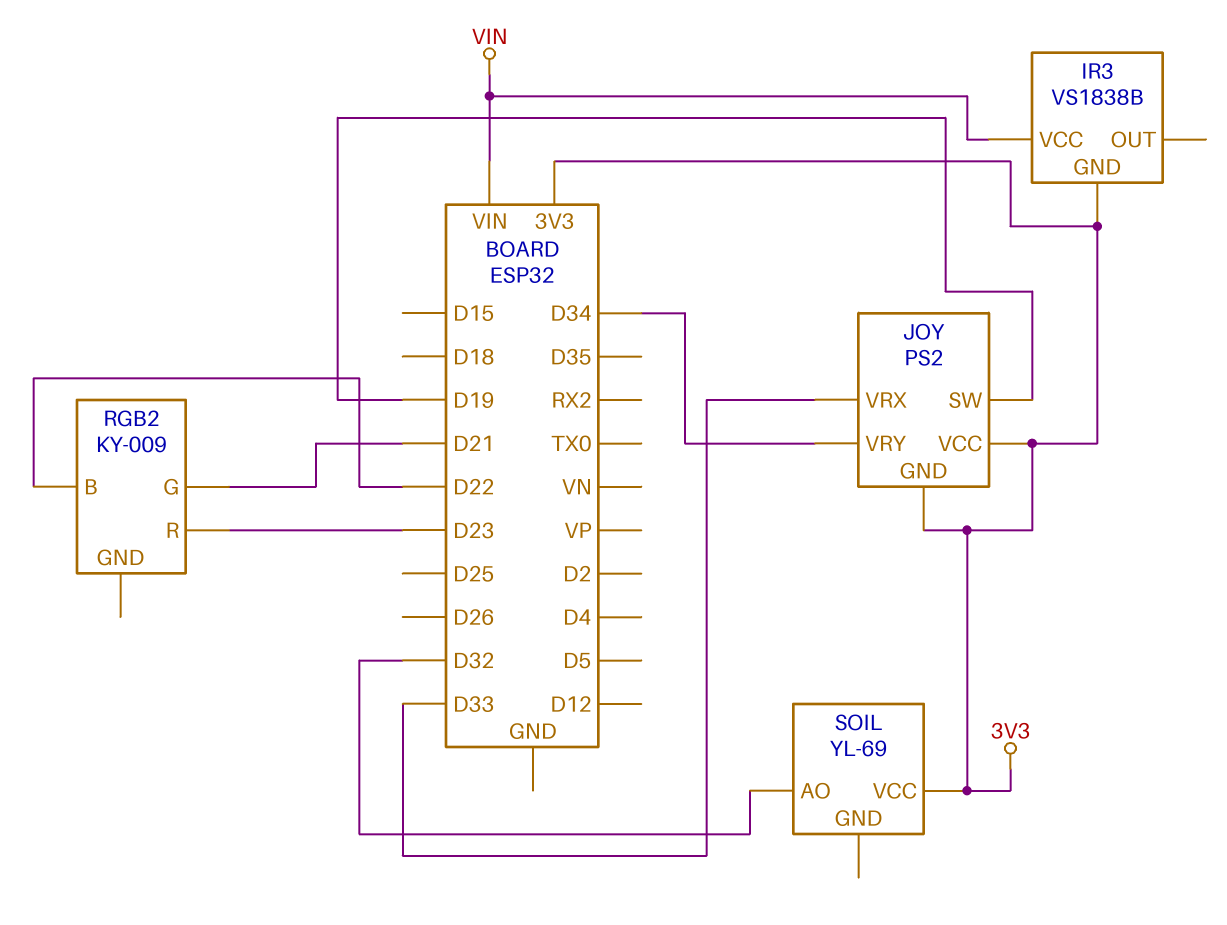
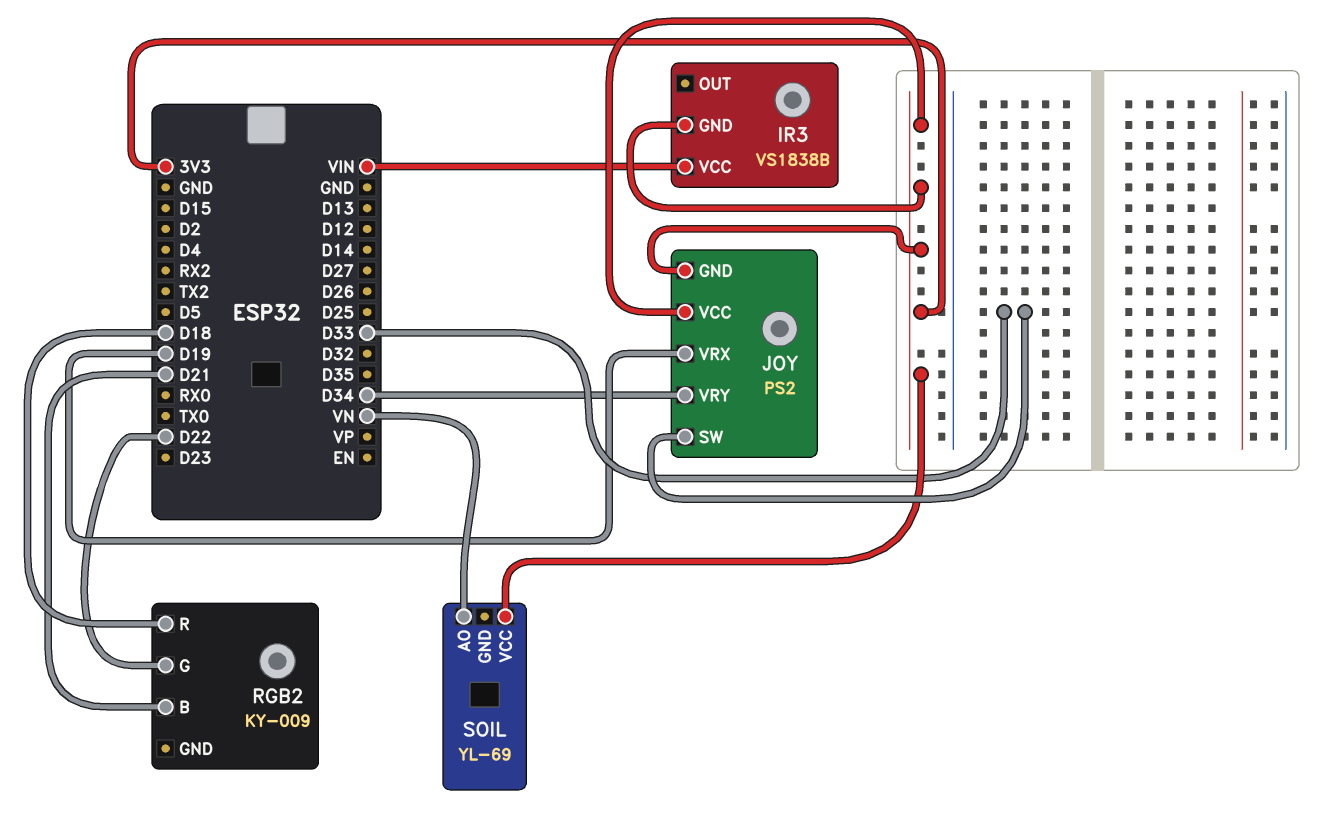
JOY pin SW: D19 -> D33
JOY pin VRX: D33 -> D19
RGB2 pin B: D22 -> D21
RGB2 pin G: D21 -> D22
RGB2 pin R: D23 -> D18
SOIL pin AO: D32 -> VN

